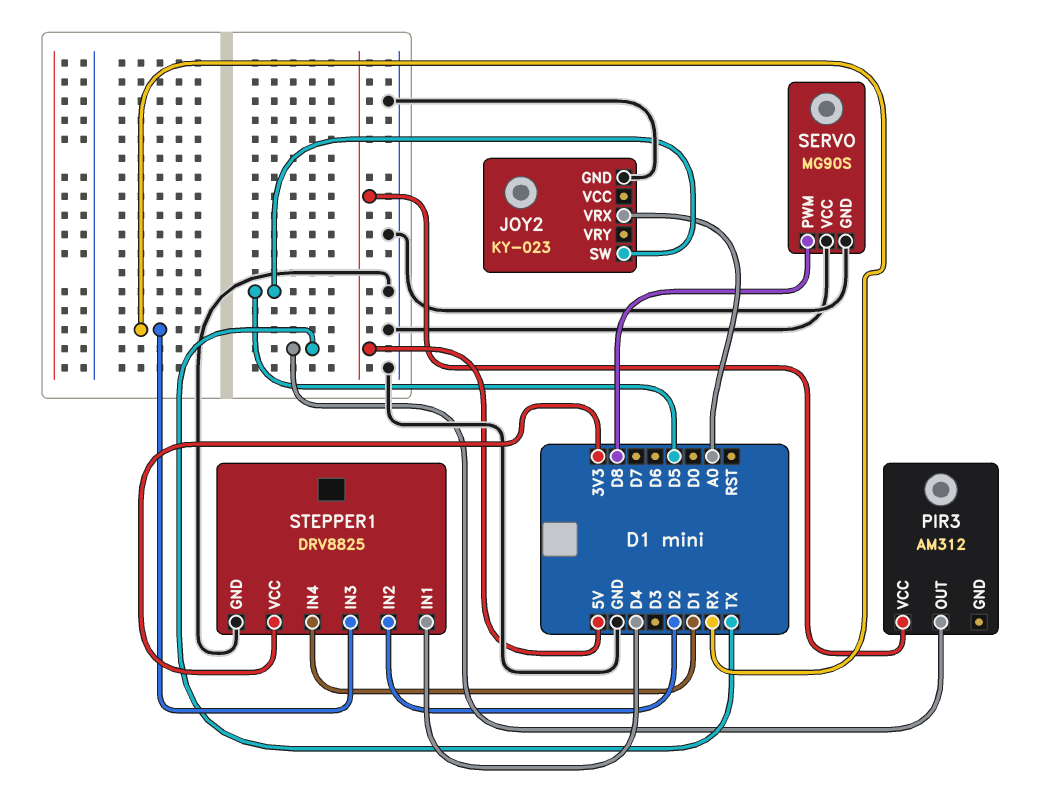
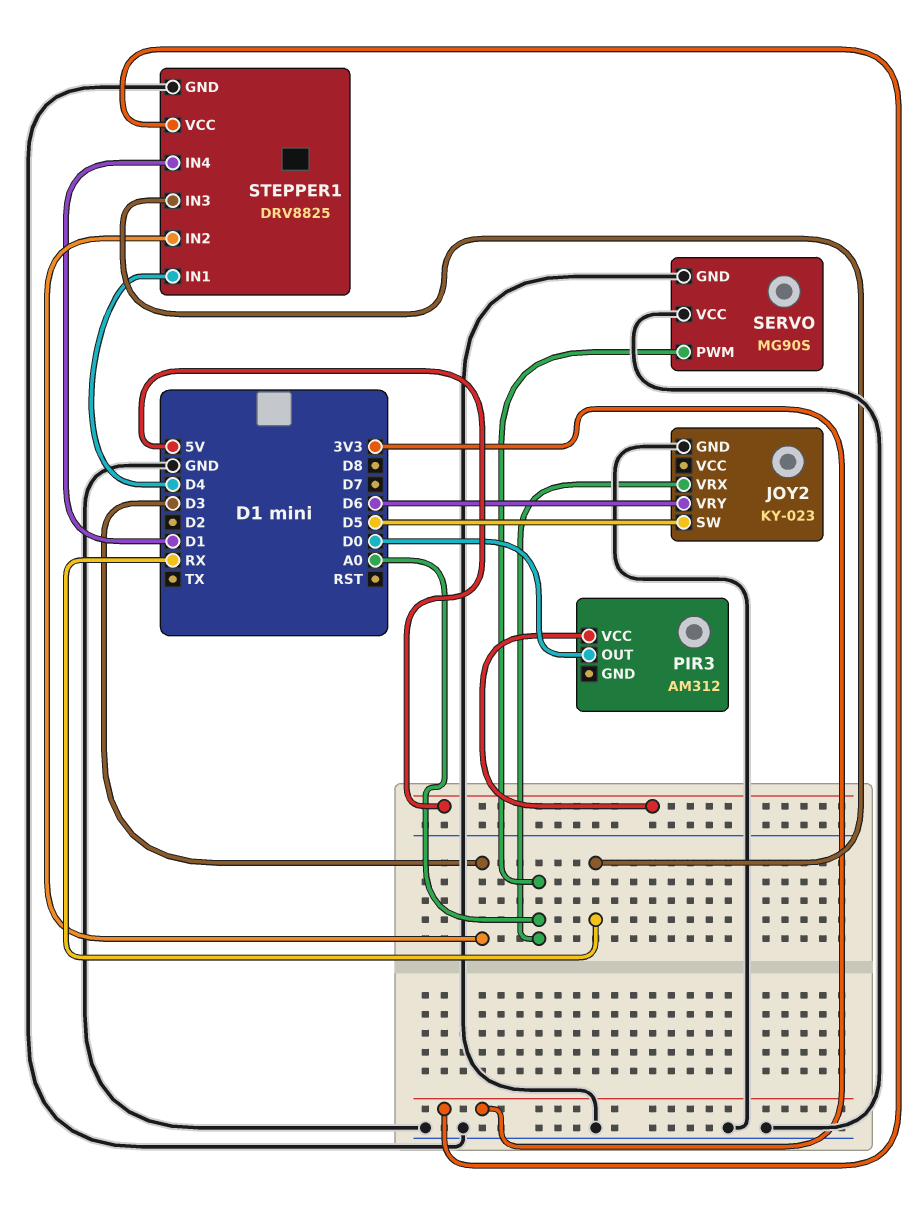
JOY2 pin VRY: none -> D6
PIR3 pin OUT: TX -> D0
SERVO pin PWM: D8 -> A0
STEPPER1 pin IN2: D2 -> D3

